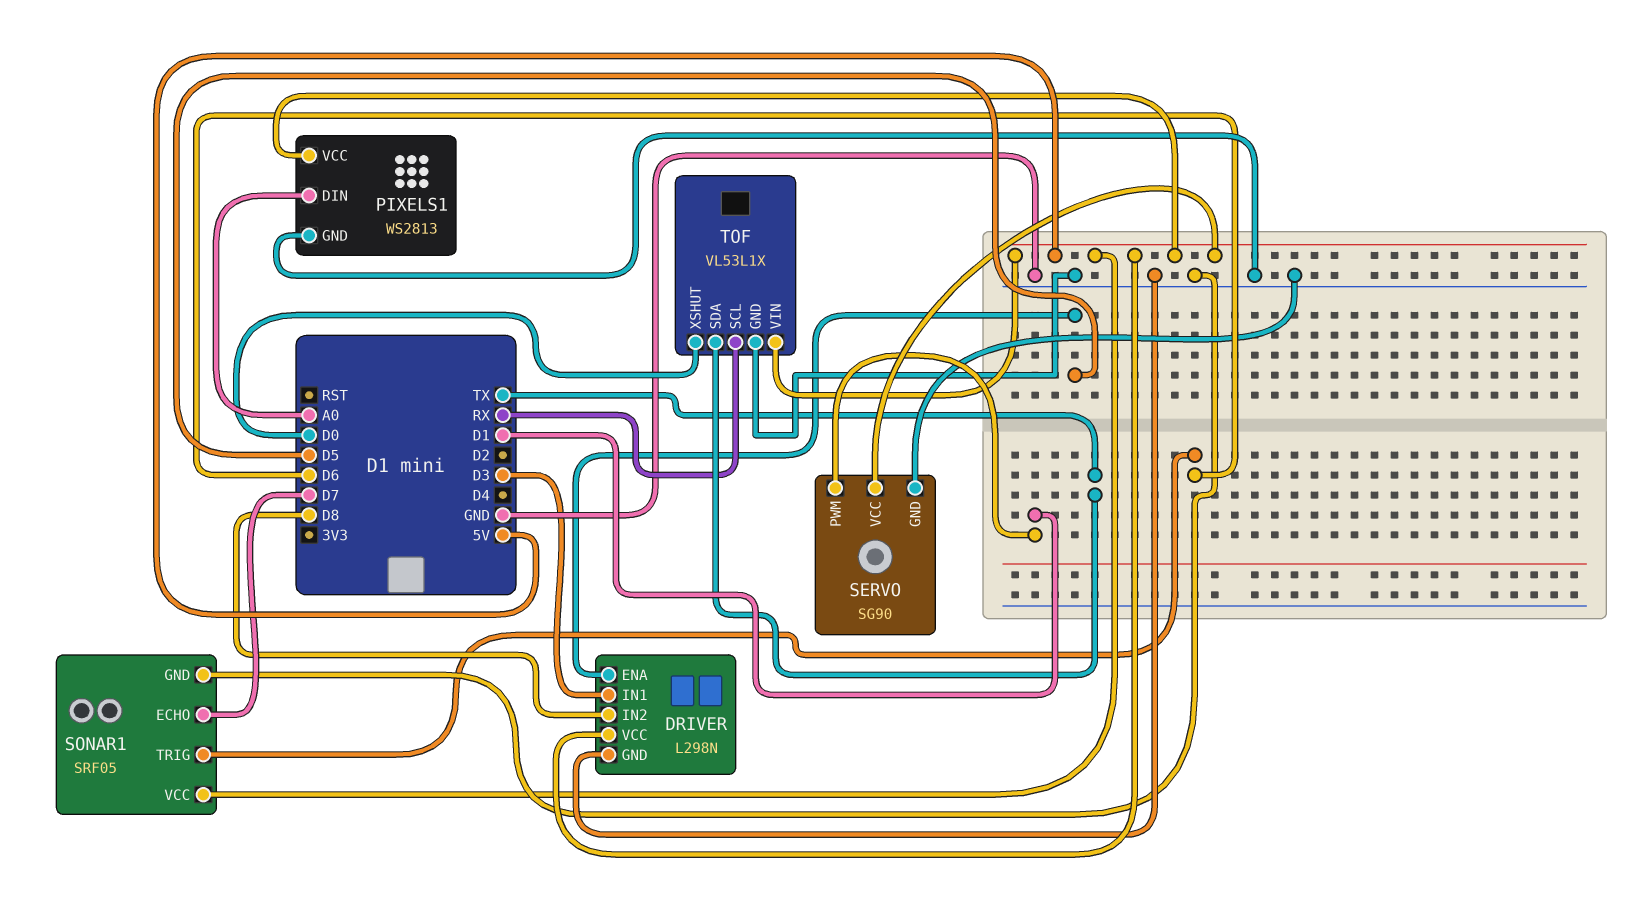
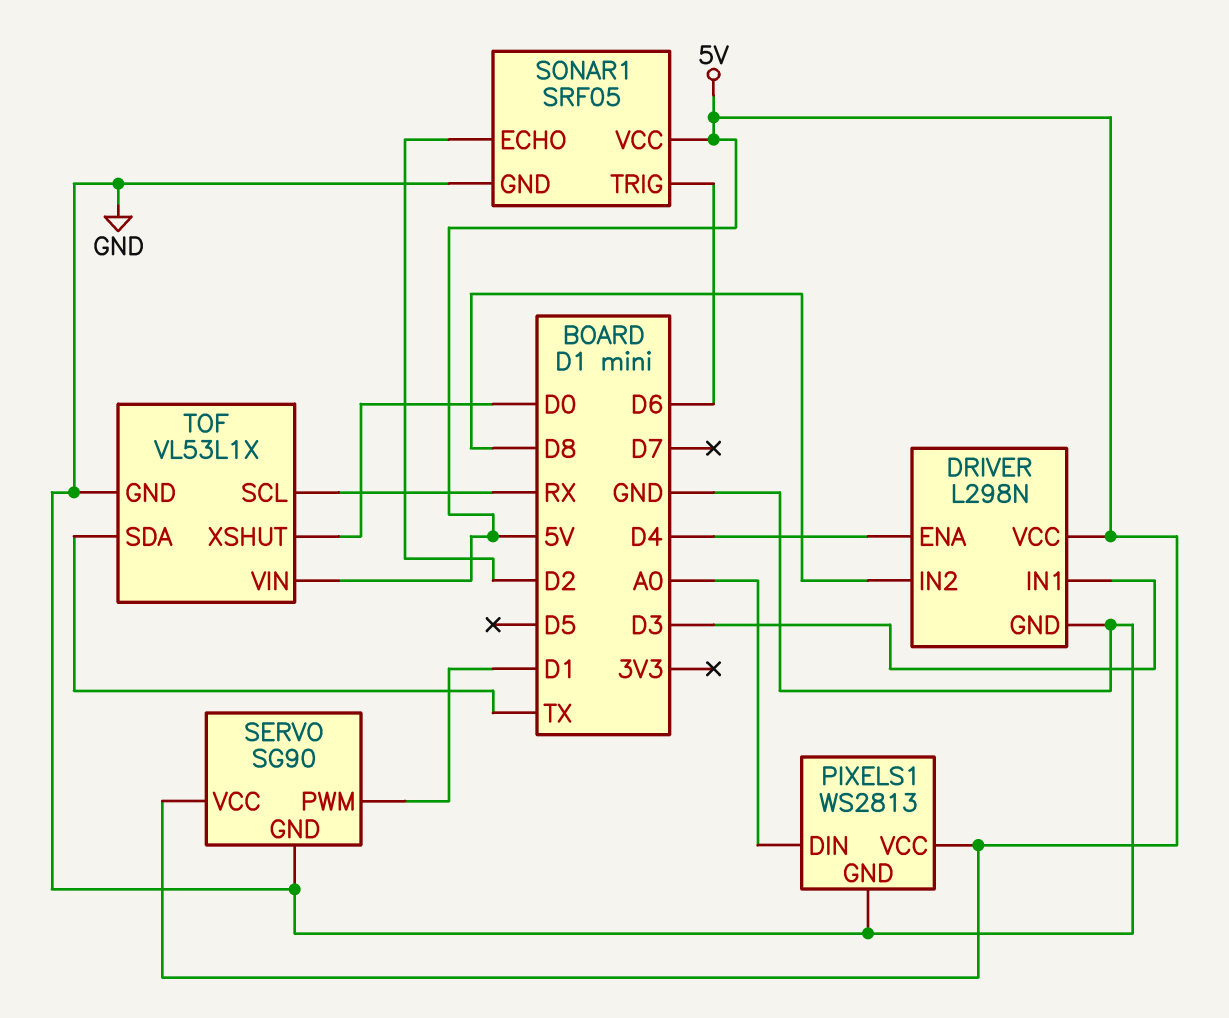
DRIVER pin ENA: D5 -> D4
SONAR1 pin ECHO: D7 -> D2

